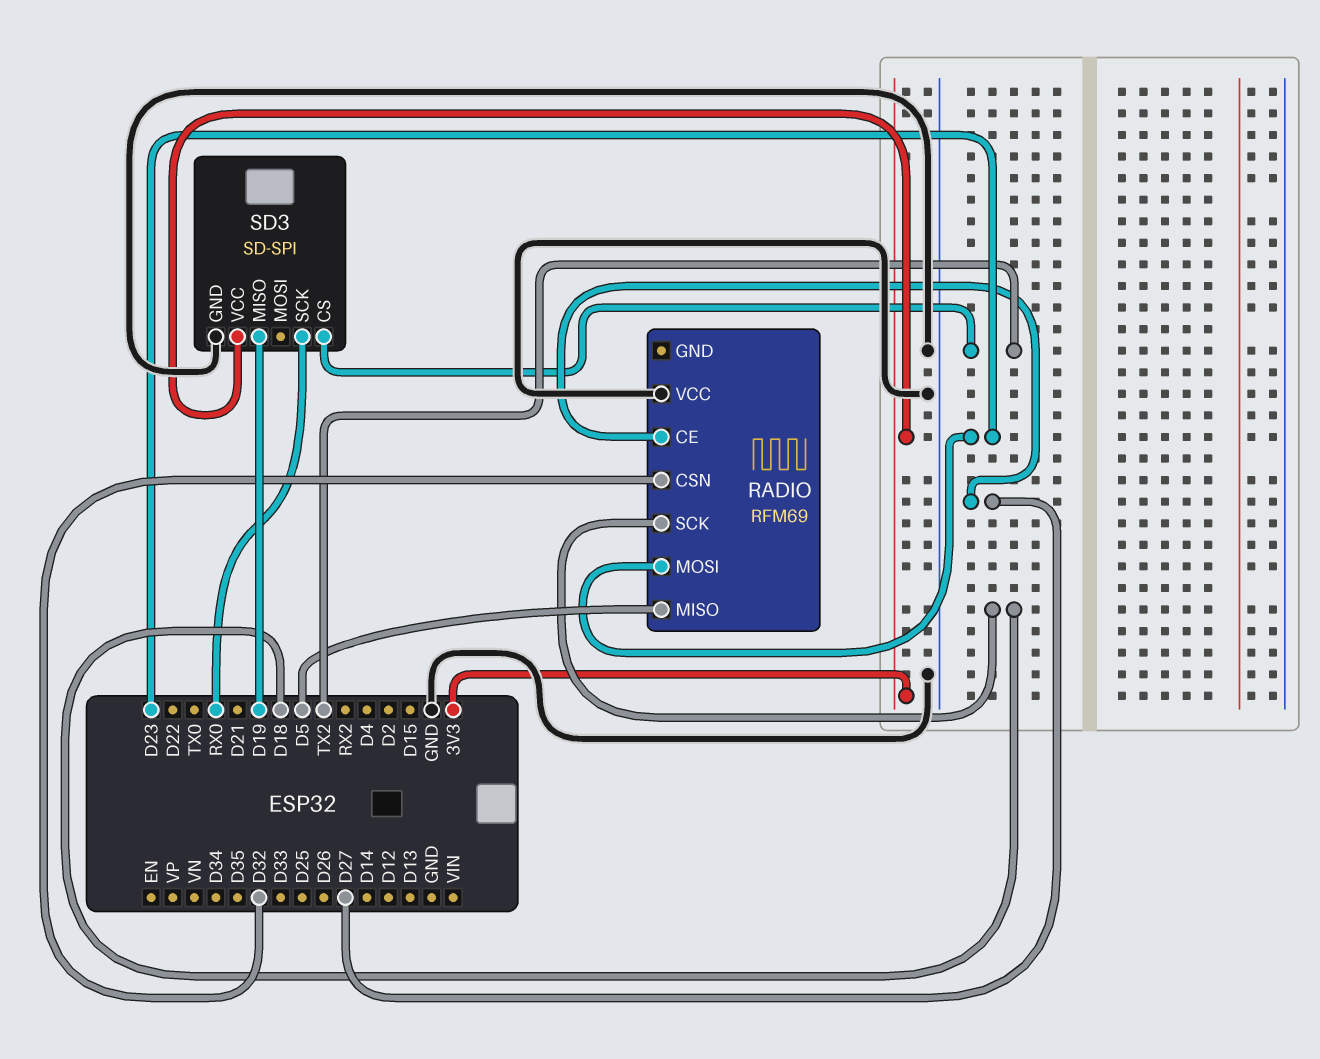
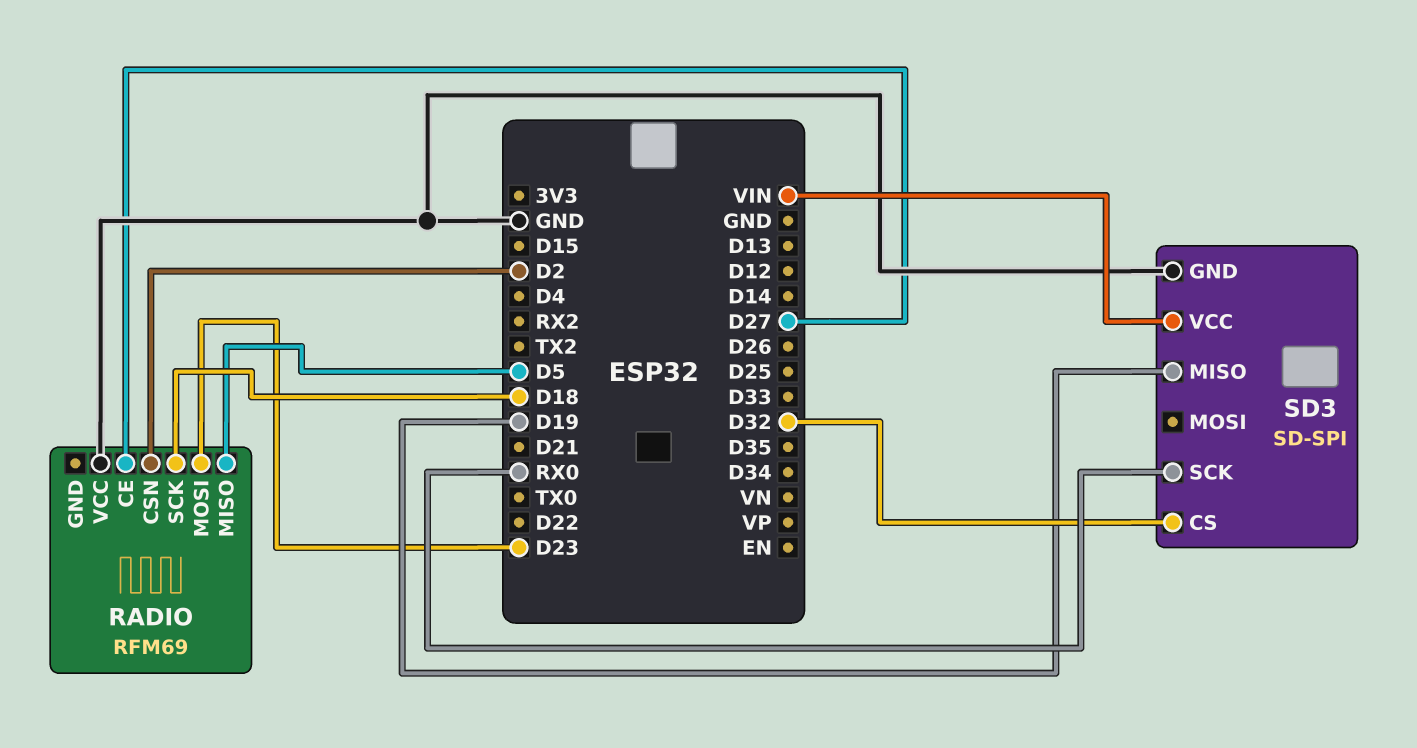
RADIO pin CSN: D32 -> D2
SD3 pin CS: TX2 -> D32
SD3 pin VCC: 3V3 -> VIN

